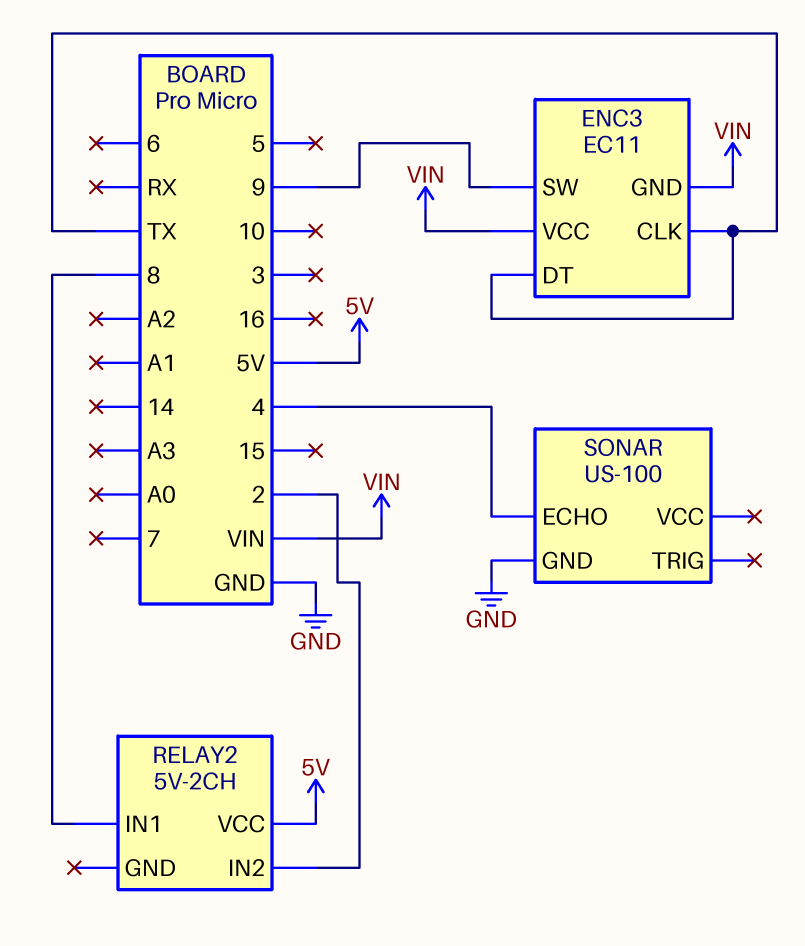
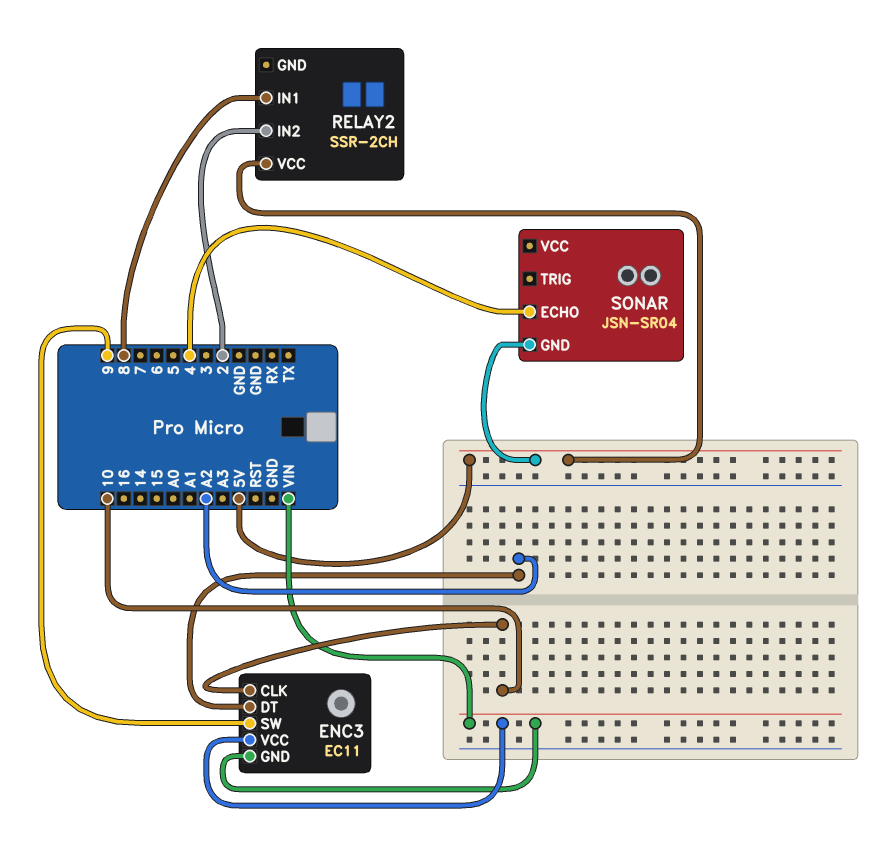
ENC3 pin CLK: TX -> 10
ENC3 pin DT: TX -> A2
RELAY2: 5V-2CH -> SSR-2CH
SONAR: US-100 -> JSN-SR04
SONAR pin GND: GND -> 5V

